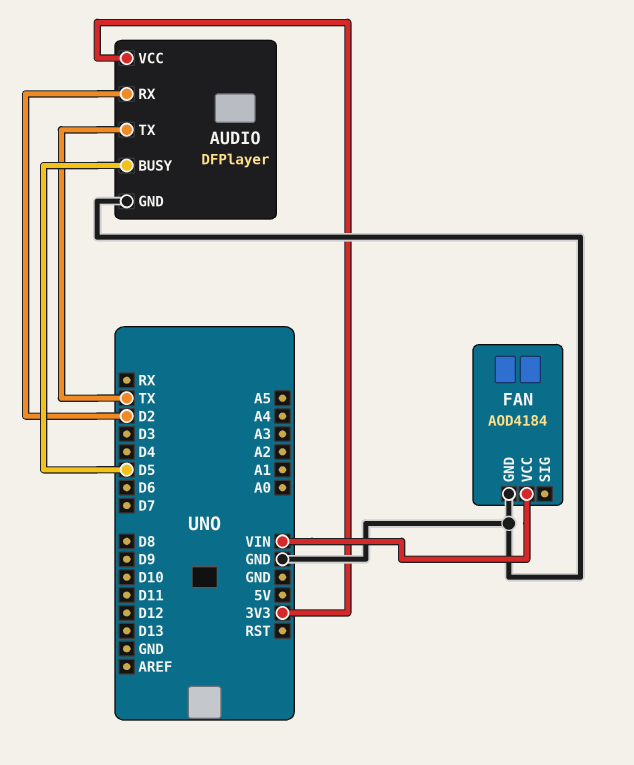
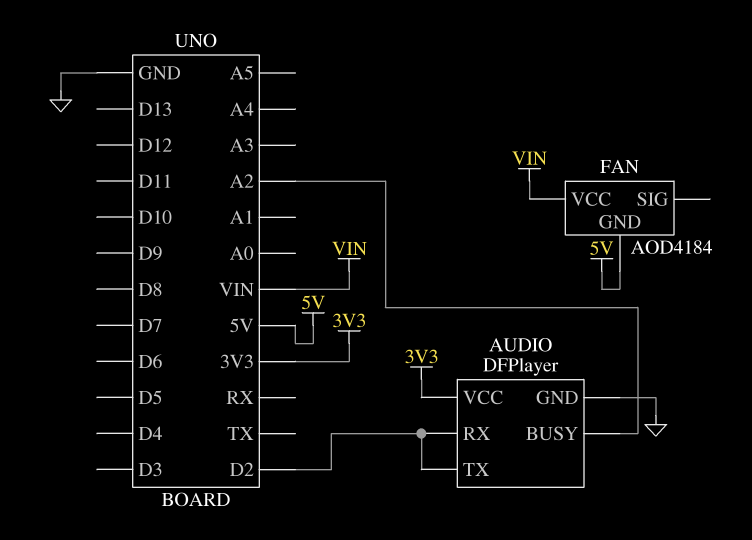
AUDIO pin BUSY: D5 -> A2
AUDIO pin TX: TX -> D2
FAN pin GND: GND -> 5V

